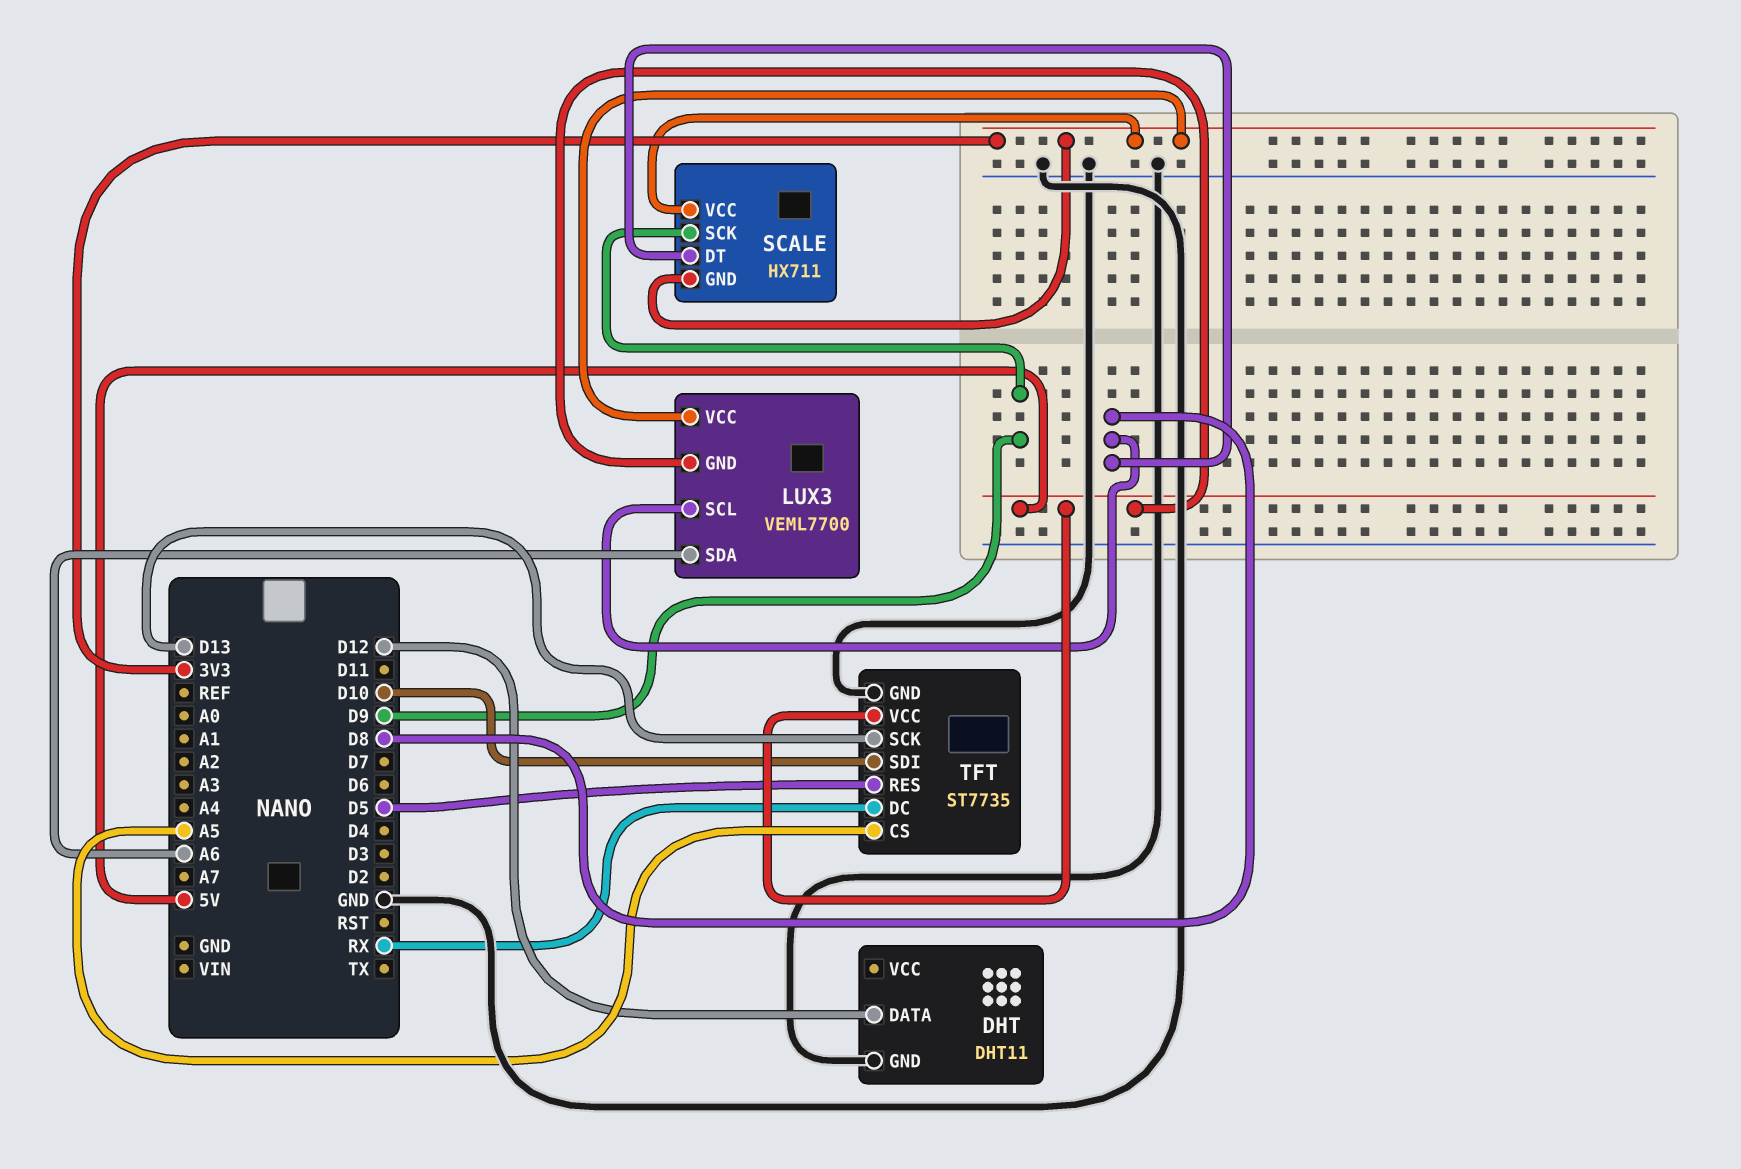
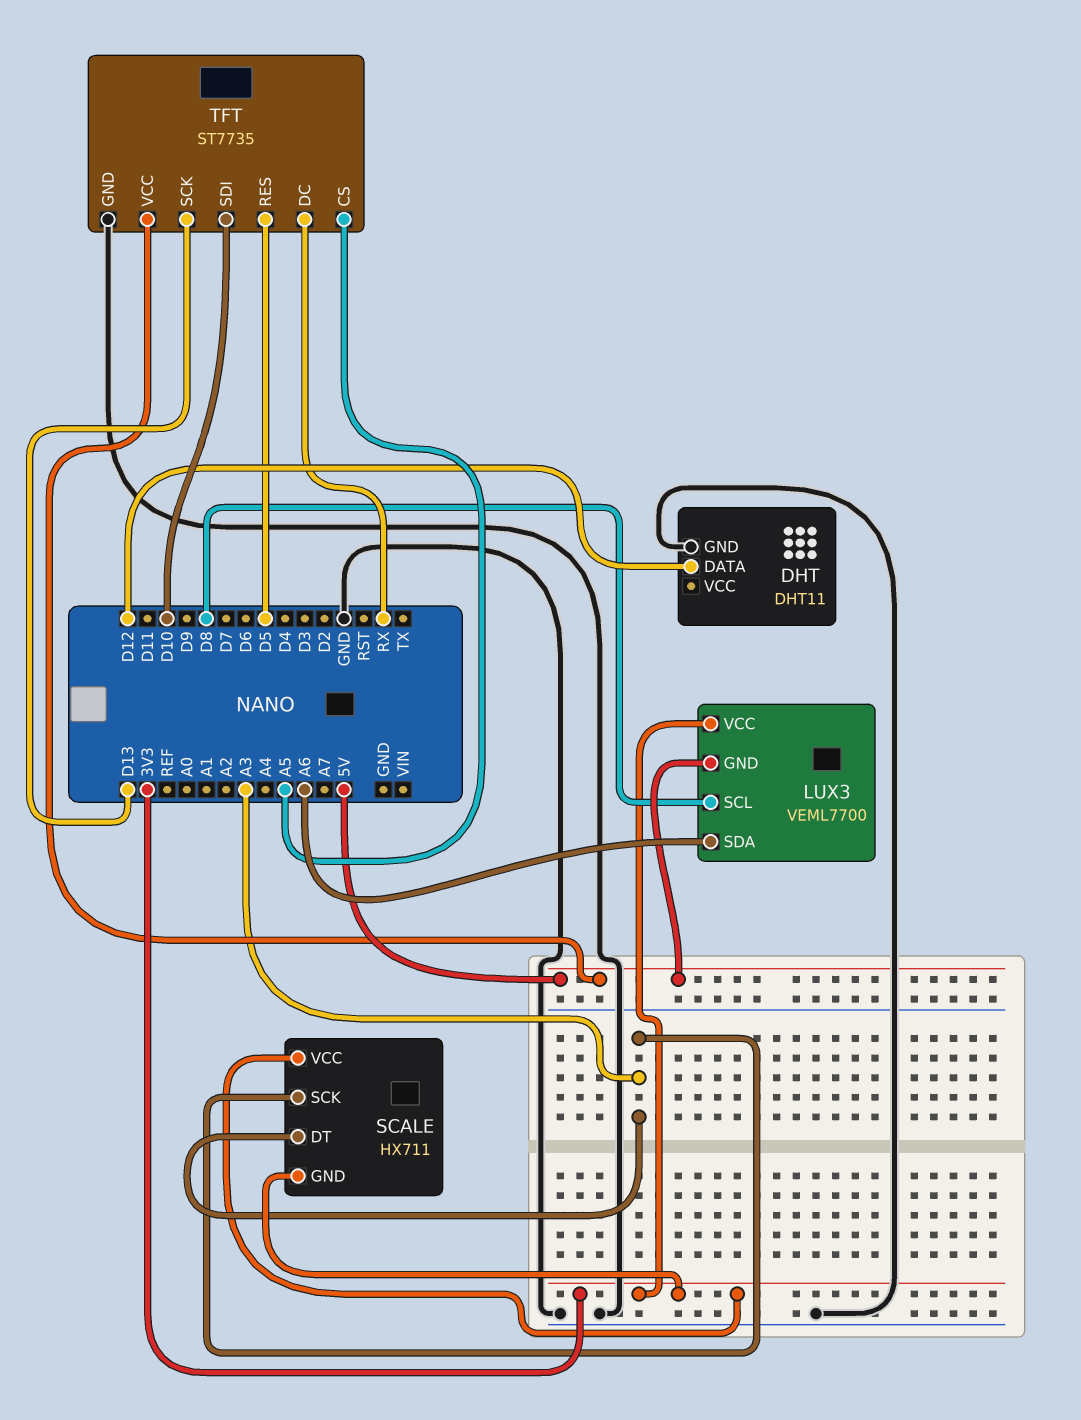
SCALE pin DT: D8 -> A3
SCALE pin SCK: D9 -> A3

